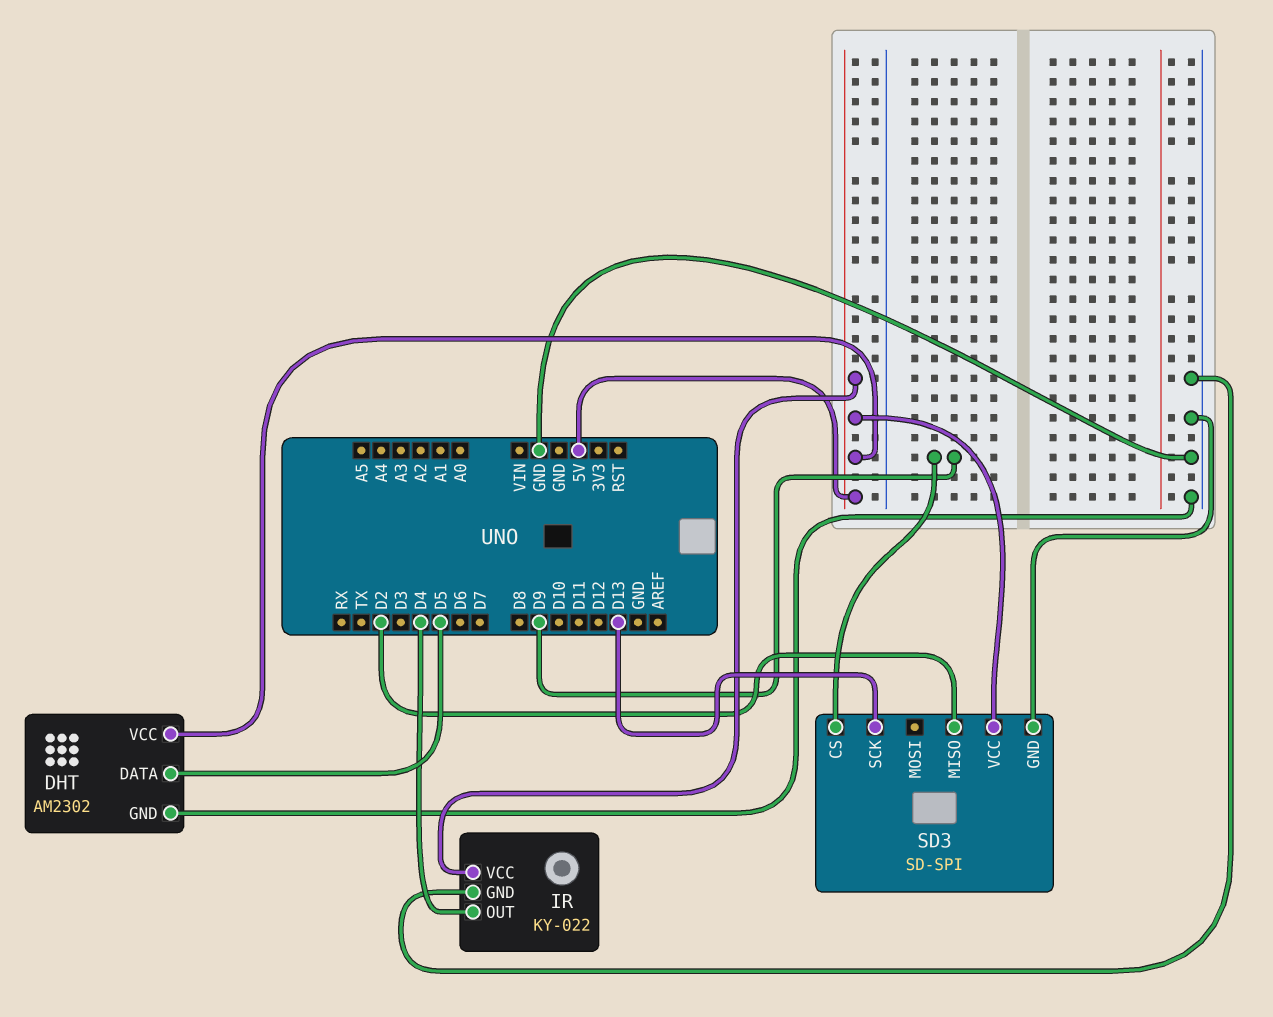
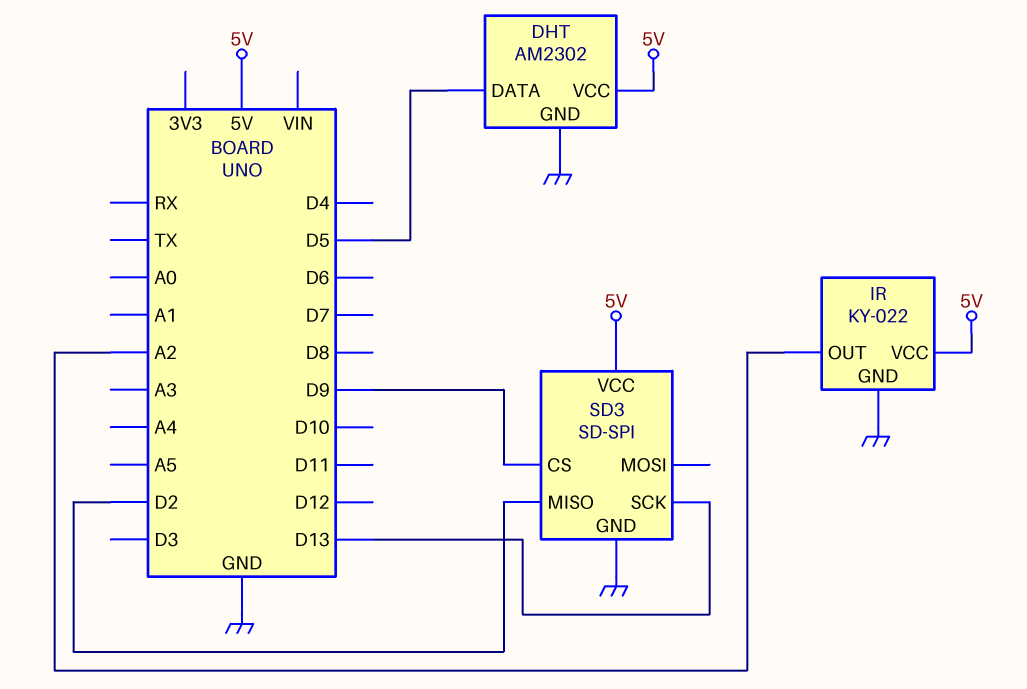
IR pin OUT: D4 -> A2

